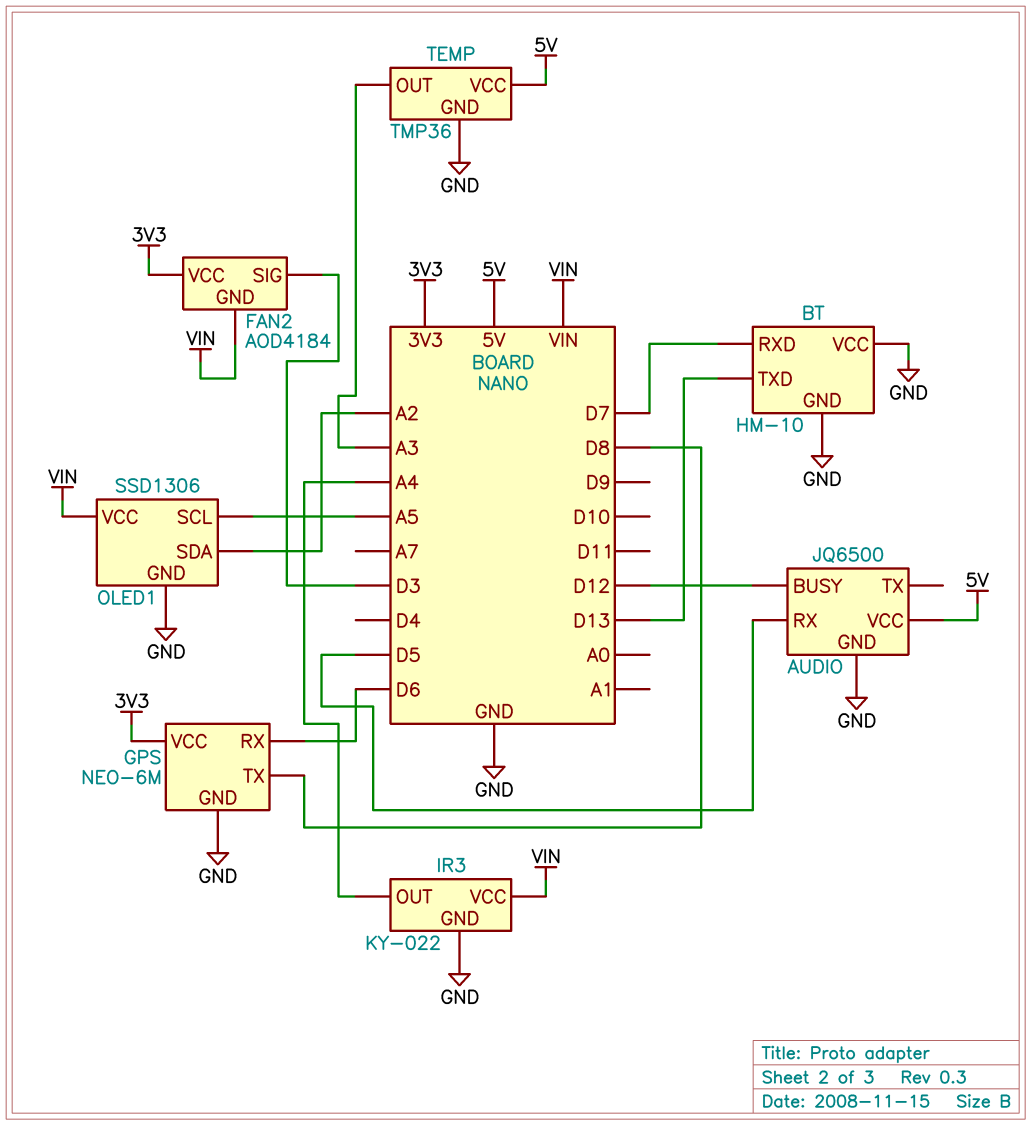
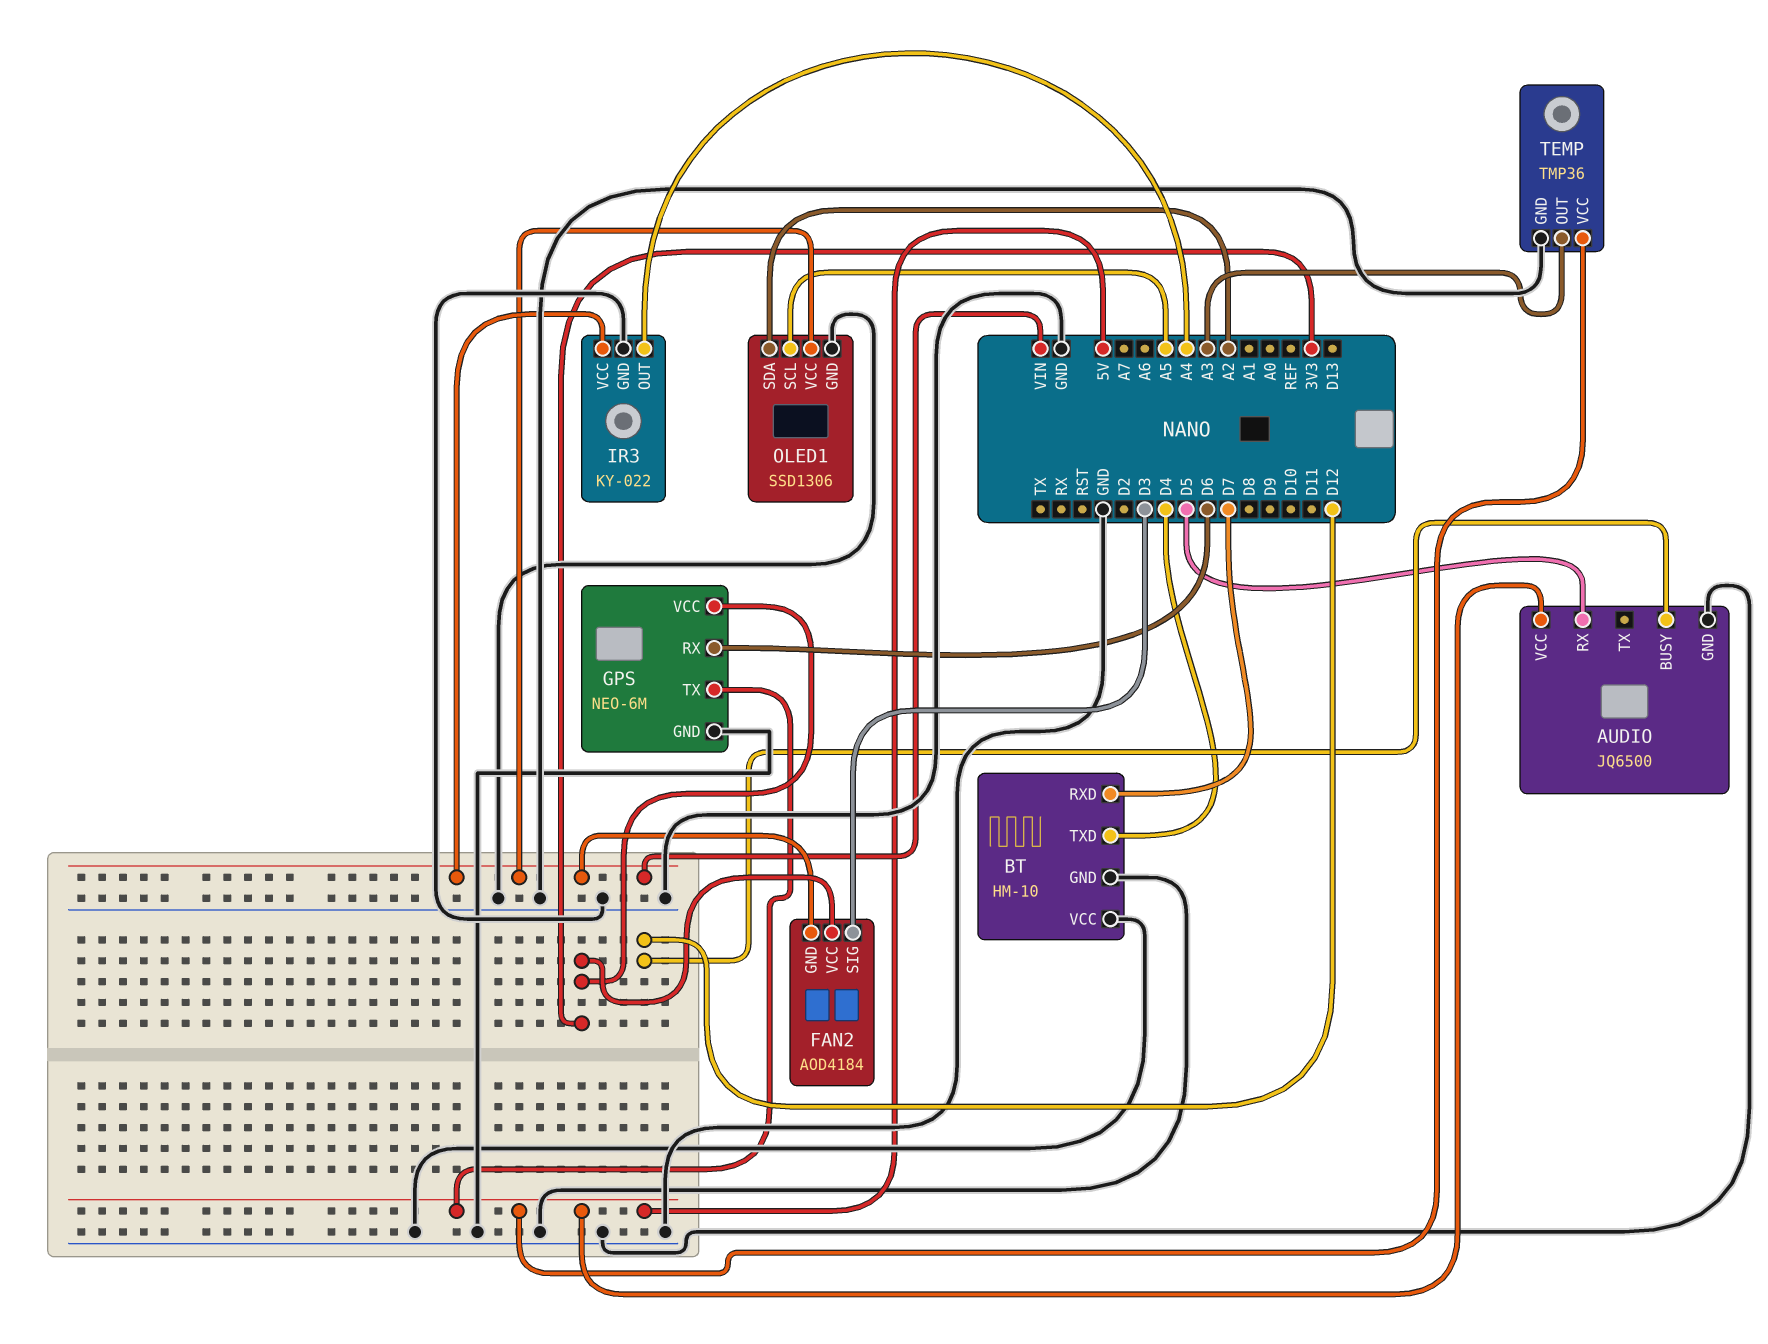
BT pin TXD: D13 -> D4
GPS pin TX: D8 -> 5V

